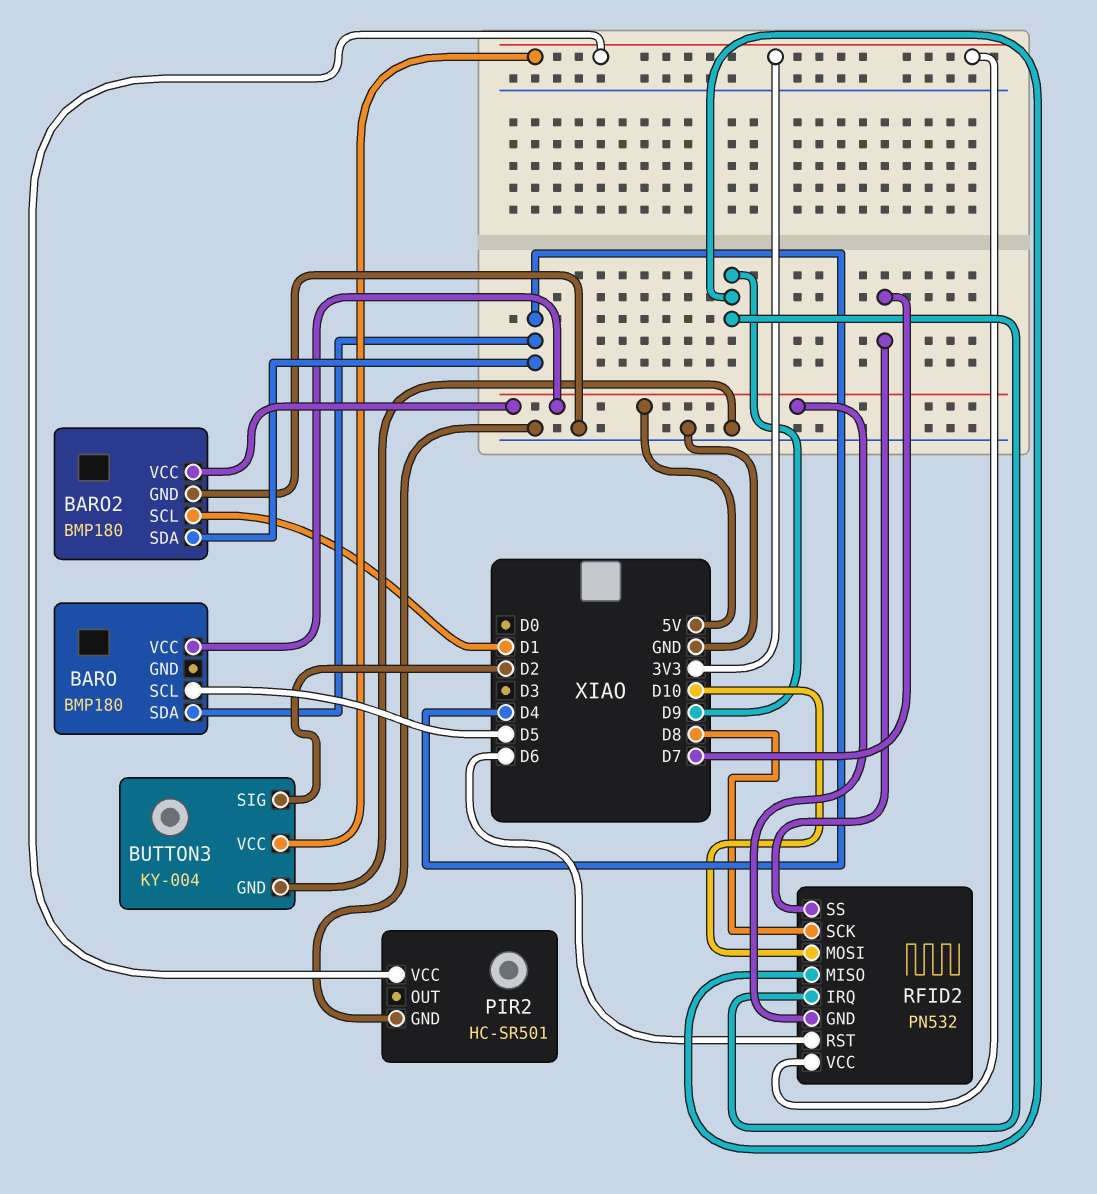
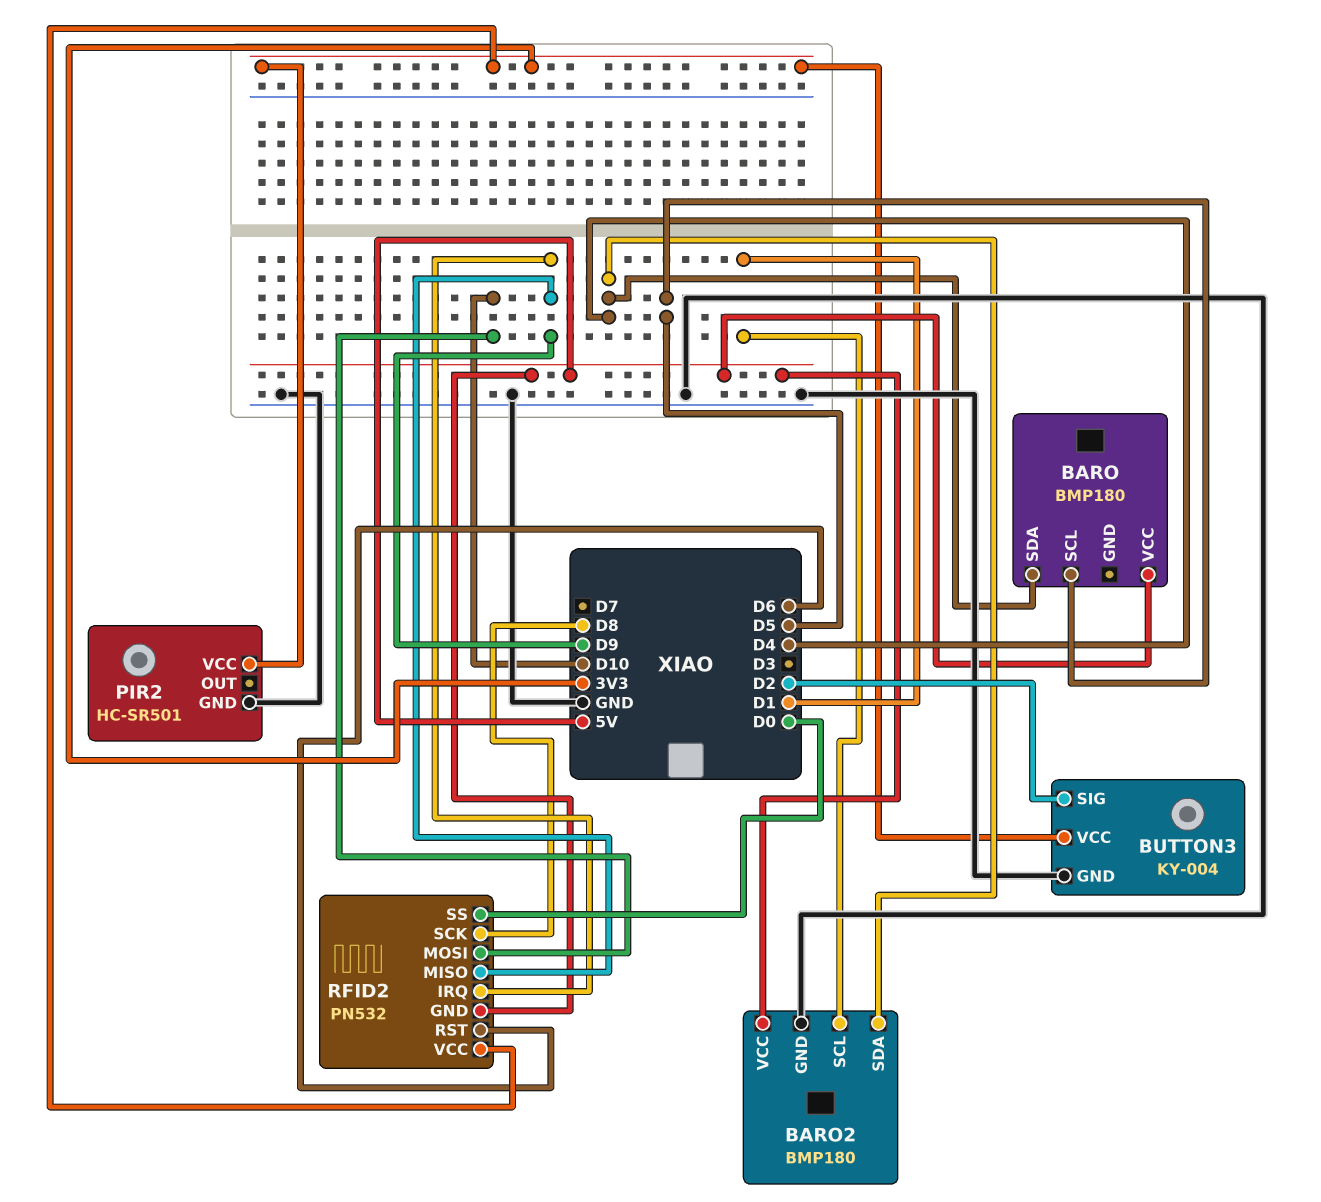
RFID2 pin SS: D7 -> D0

